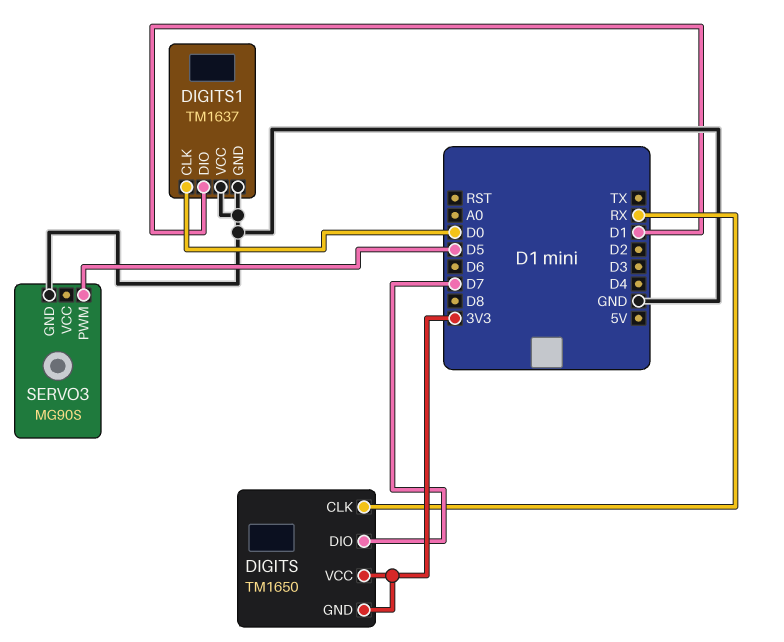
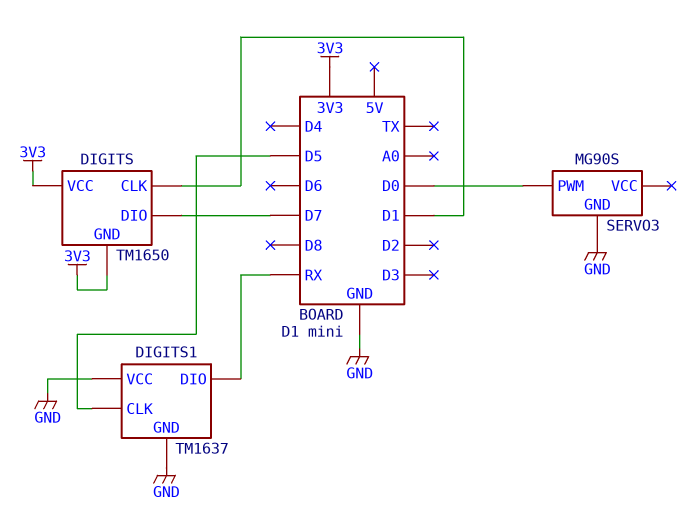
DIGITS pin CLK: RX -> D1
DIGITS1 pin CLK: D0 -> D5
DIGITS1 pin DIO: D1 -> RX
SERVO3 pin PWM: D5 -> D0

